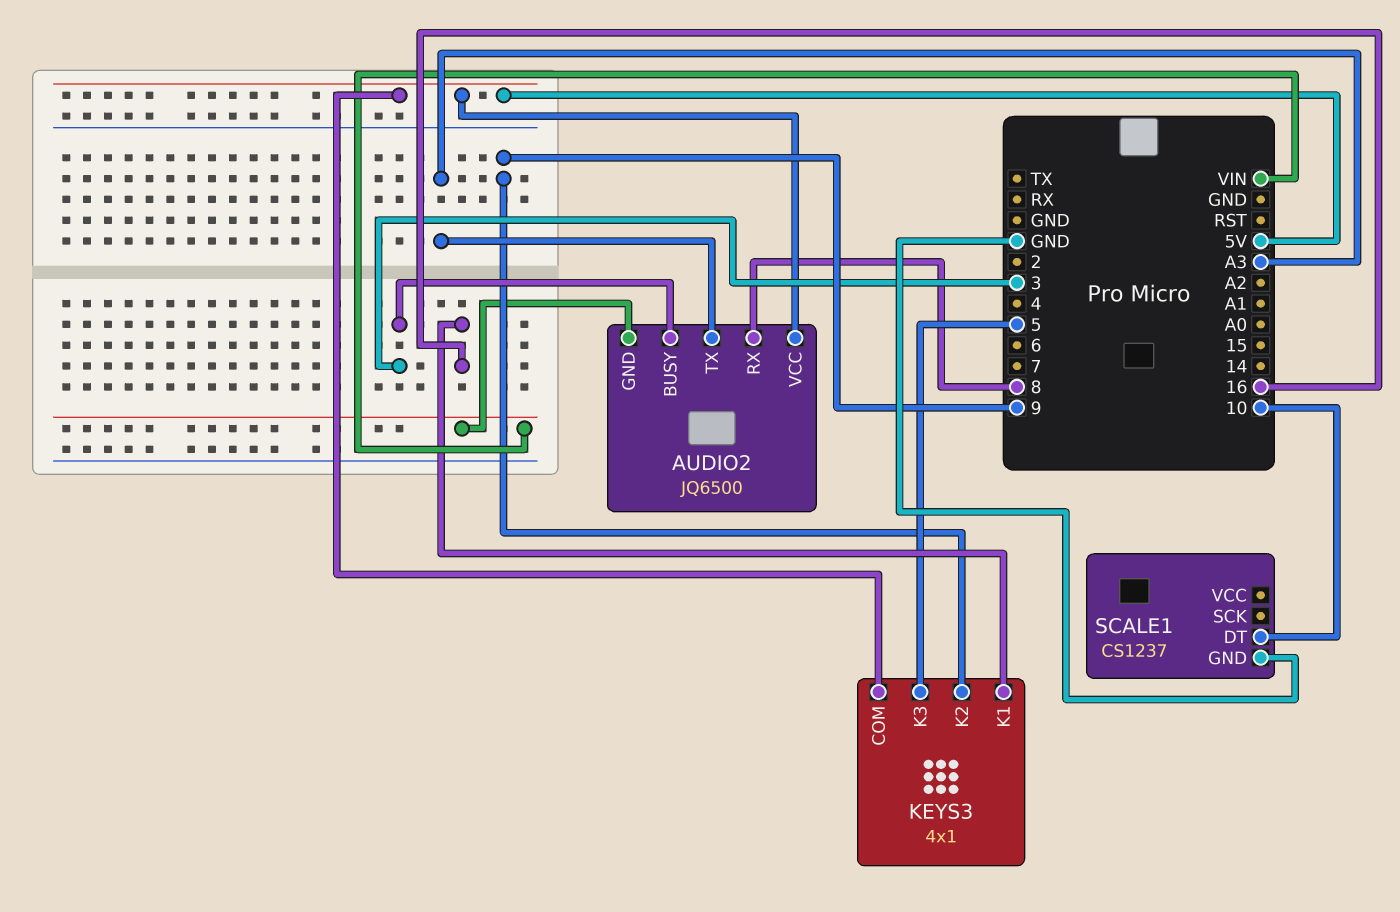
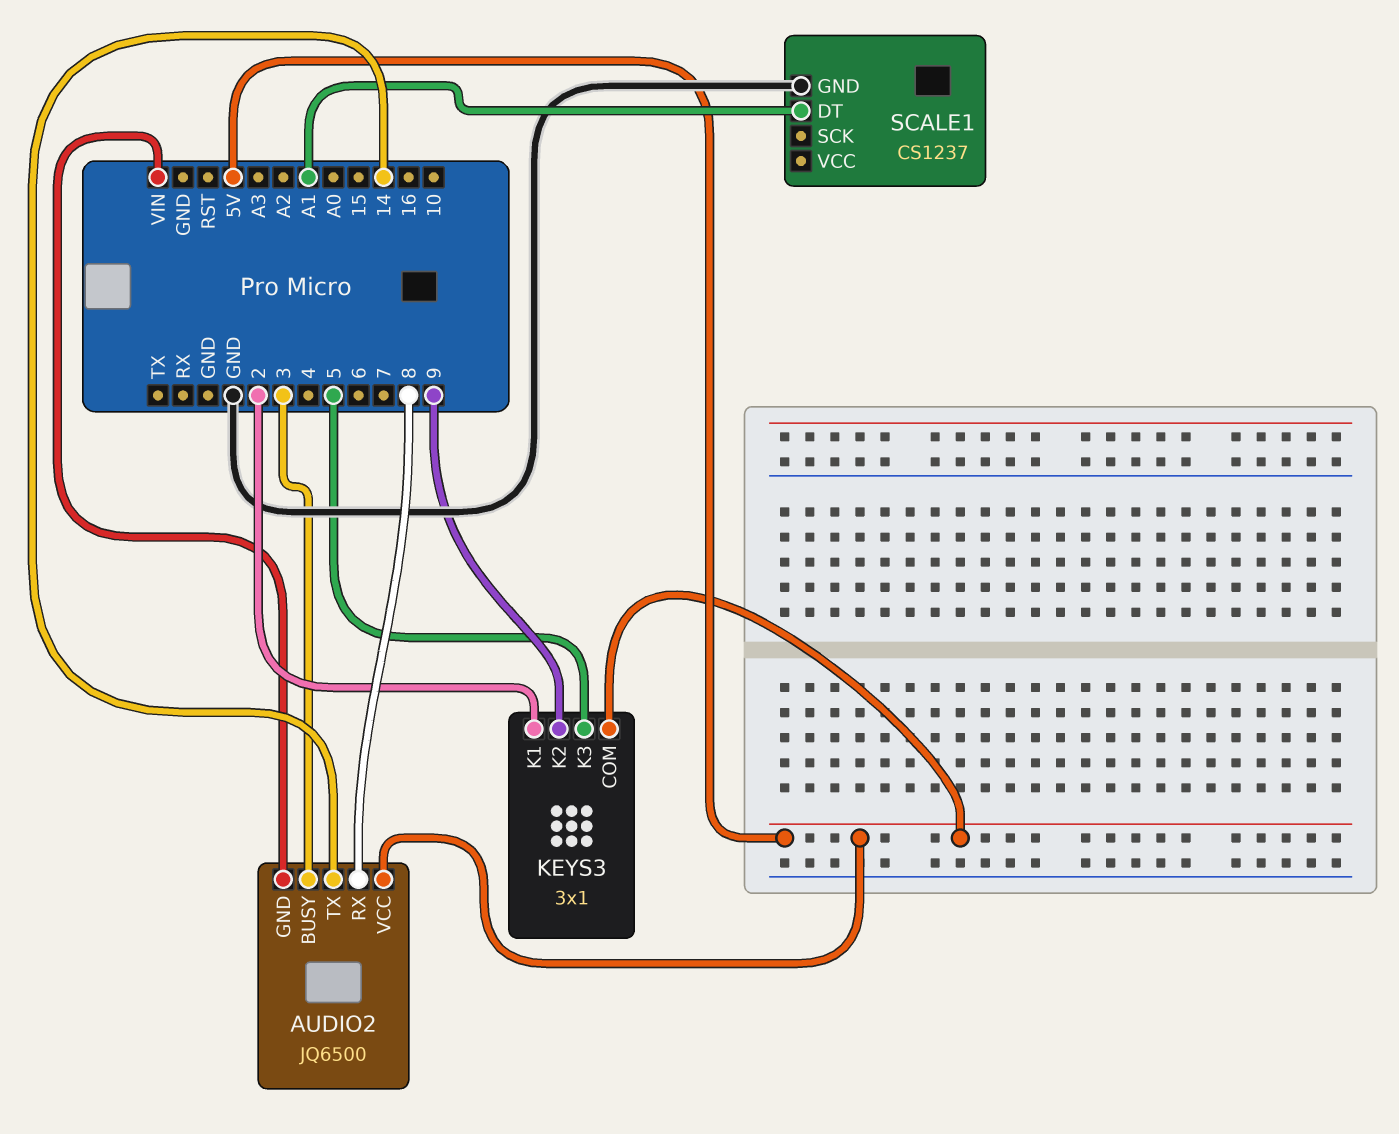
AUDIO2 pin TX: A3 -> 14
KEYS3: 4x1 -> 3x1
KEYS3 pin K1: 16 -> 2
SCALE1 pin DT: 10 -> A1

